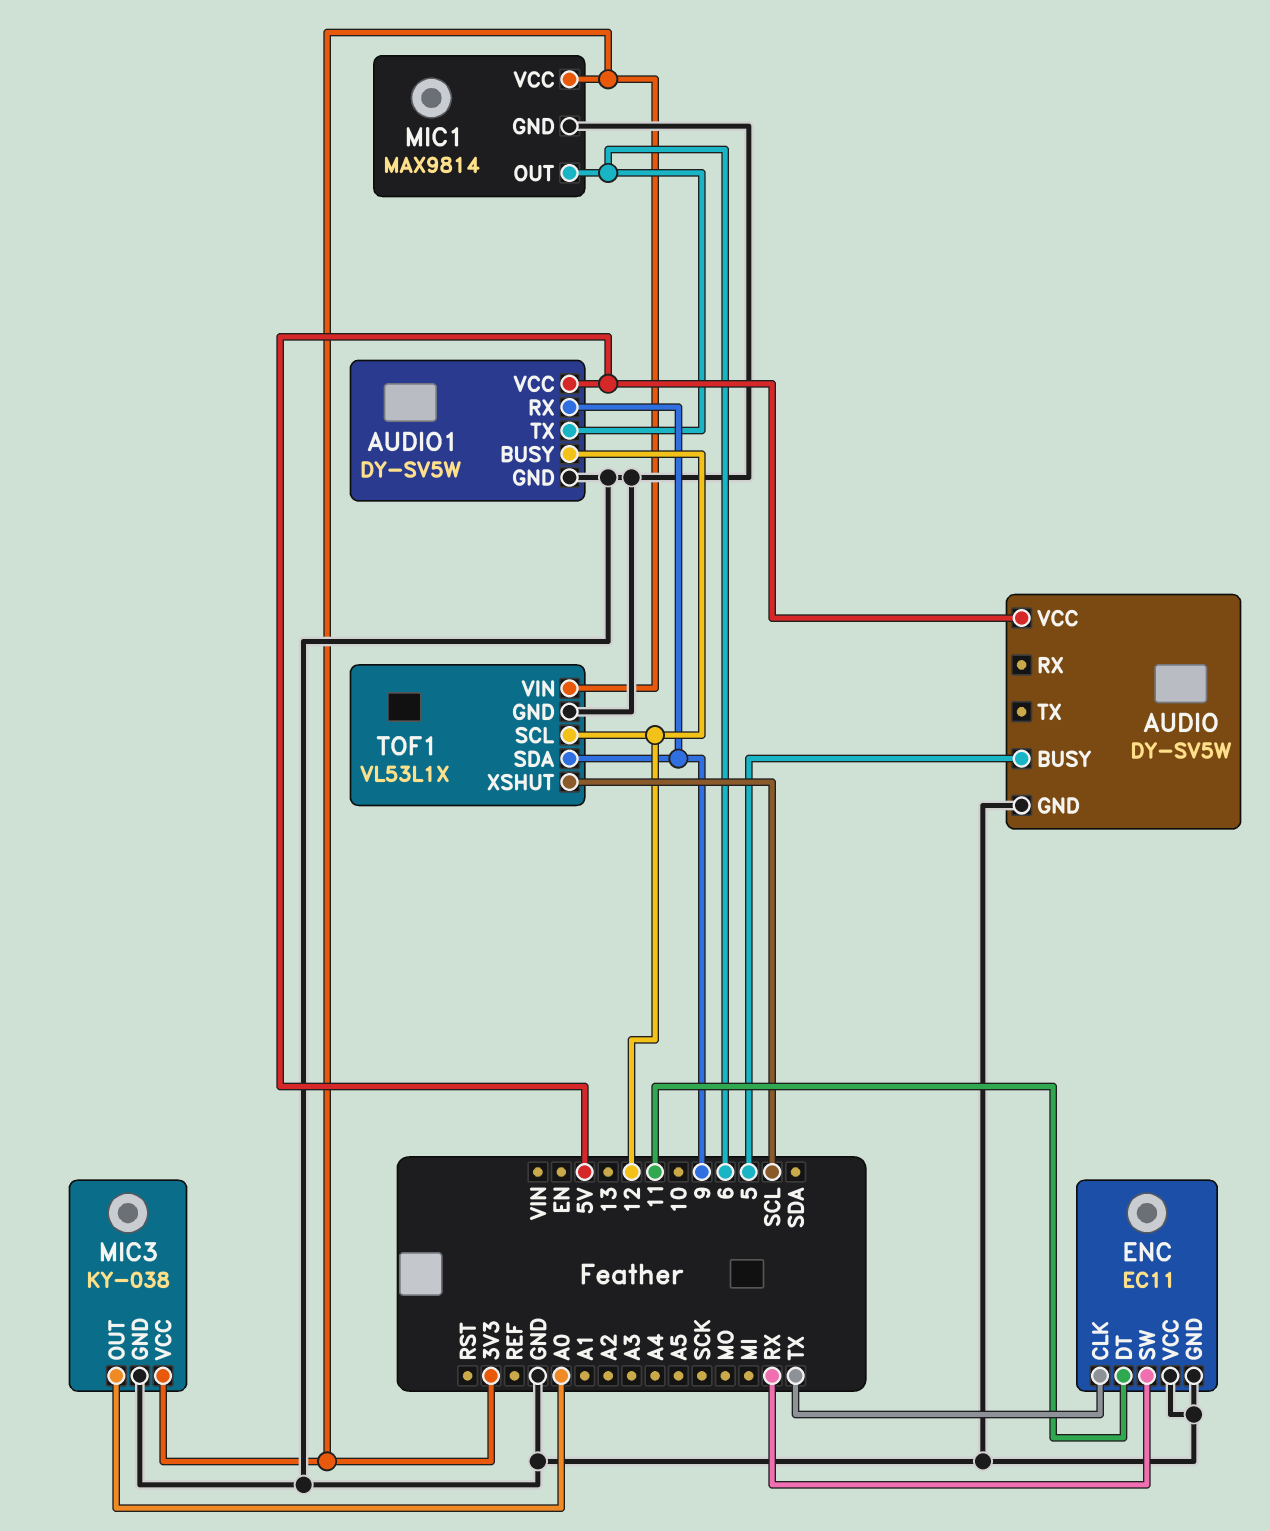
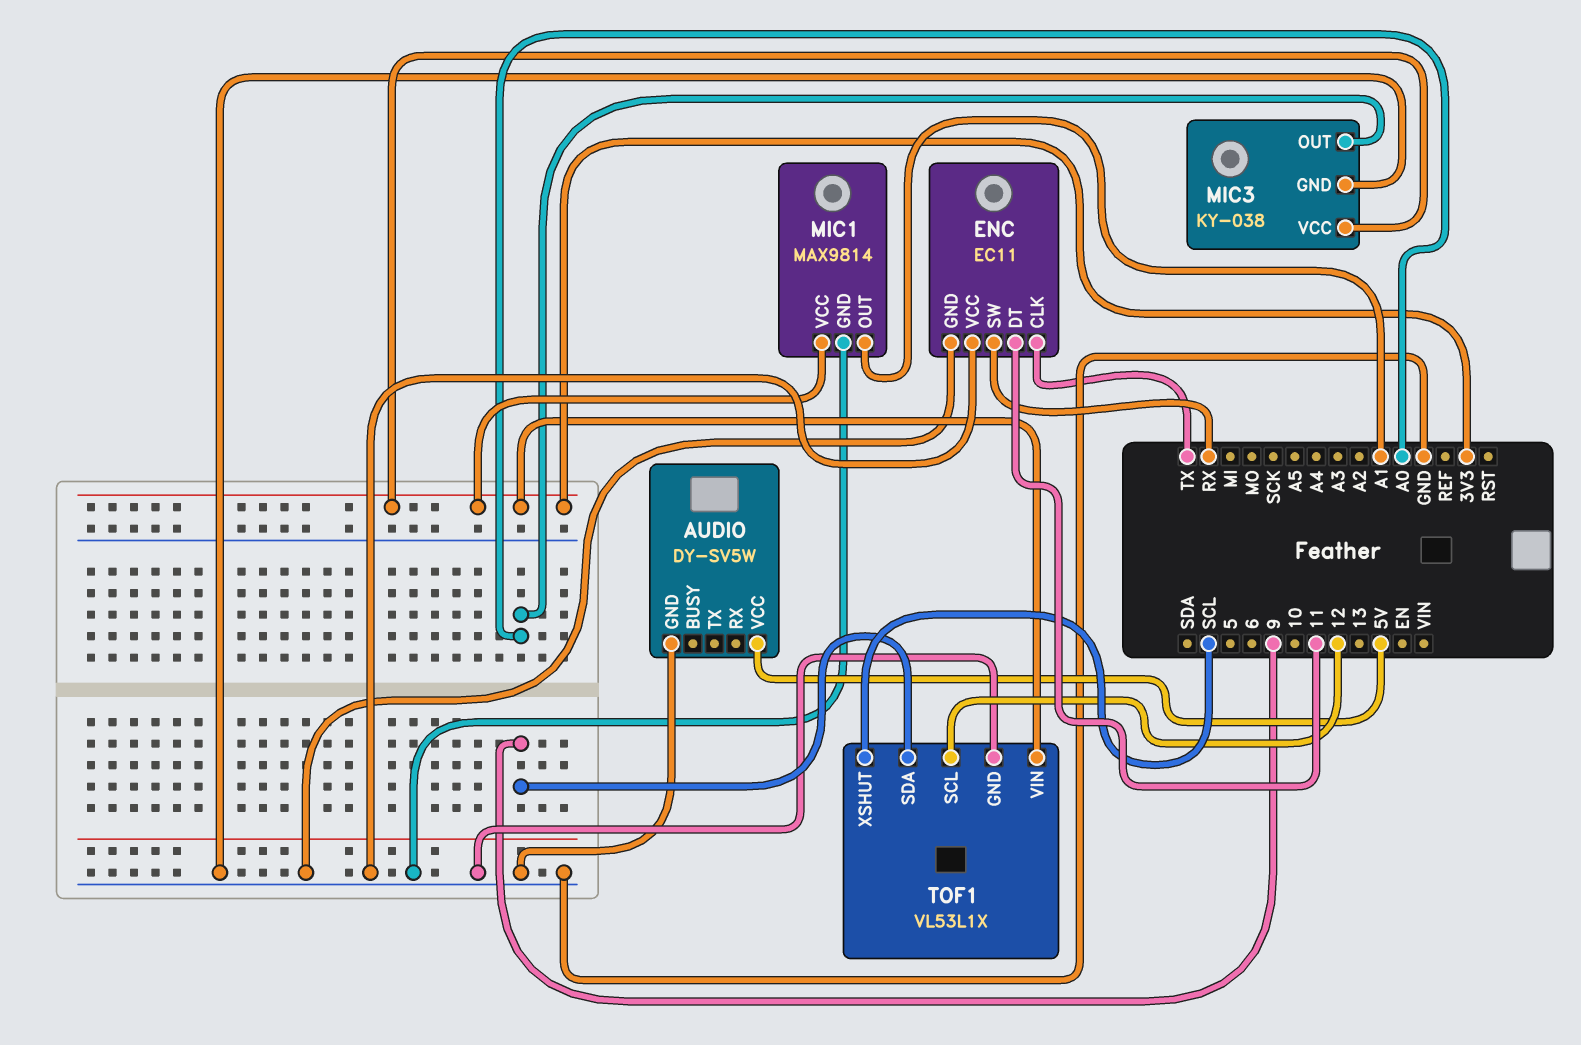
AUDIO pin BUSY: 5 -> none
AUDIO1: DY-SV5W -> none
AUDIO1 pin BUSY: 12 -> none
AUDIO1 pin GND: GND -> none
AUDIO1 pin RX: 9 -> none
AUDIO1 pin TX: 6 -> none
AUDIO1 pin VCC: 5V -> none
MIC1 pin OUT: 6 -> A1

